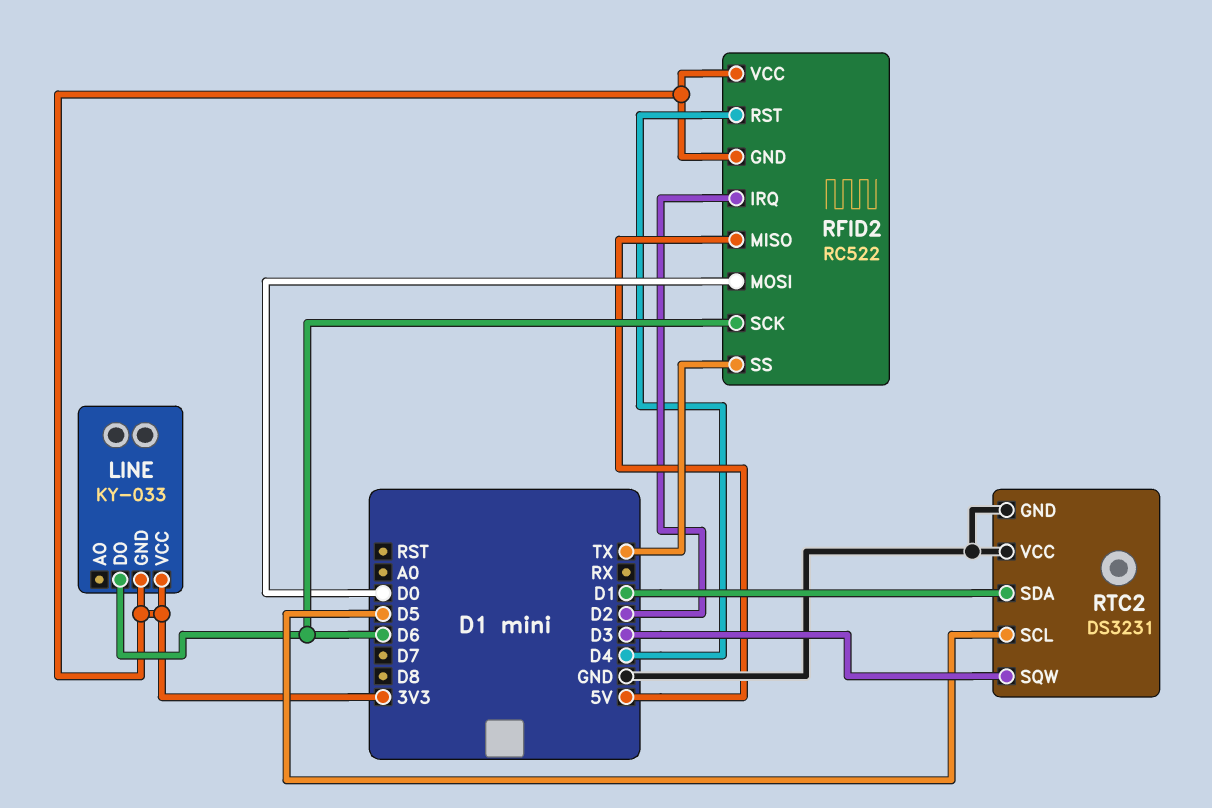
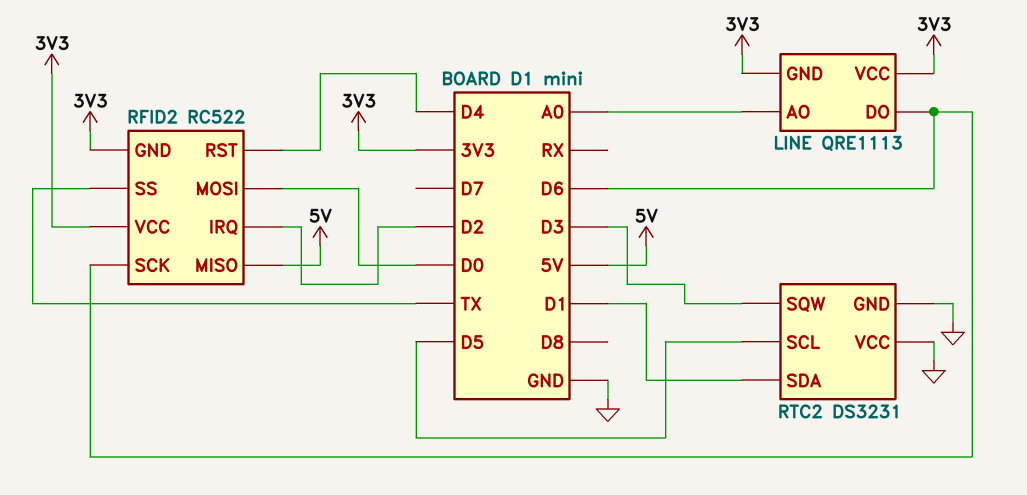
LINE: KY-033 -> QRE1113
LINE pin AO: none -> A0

